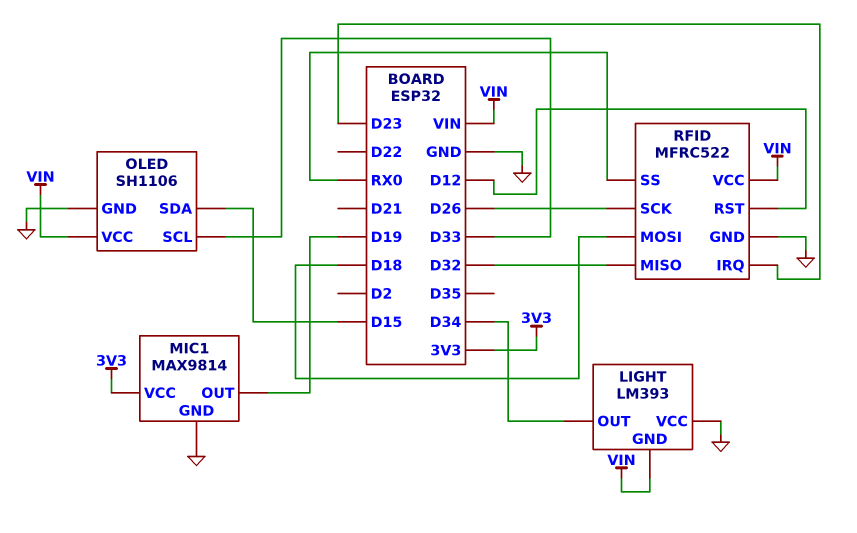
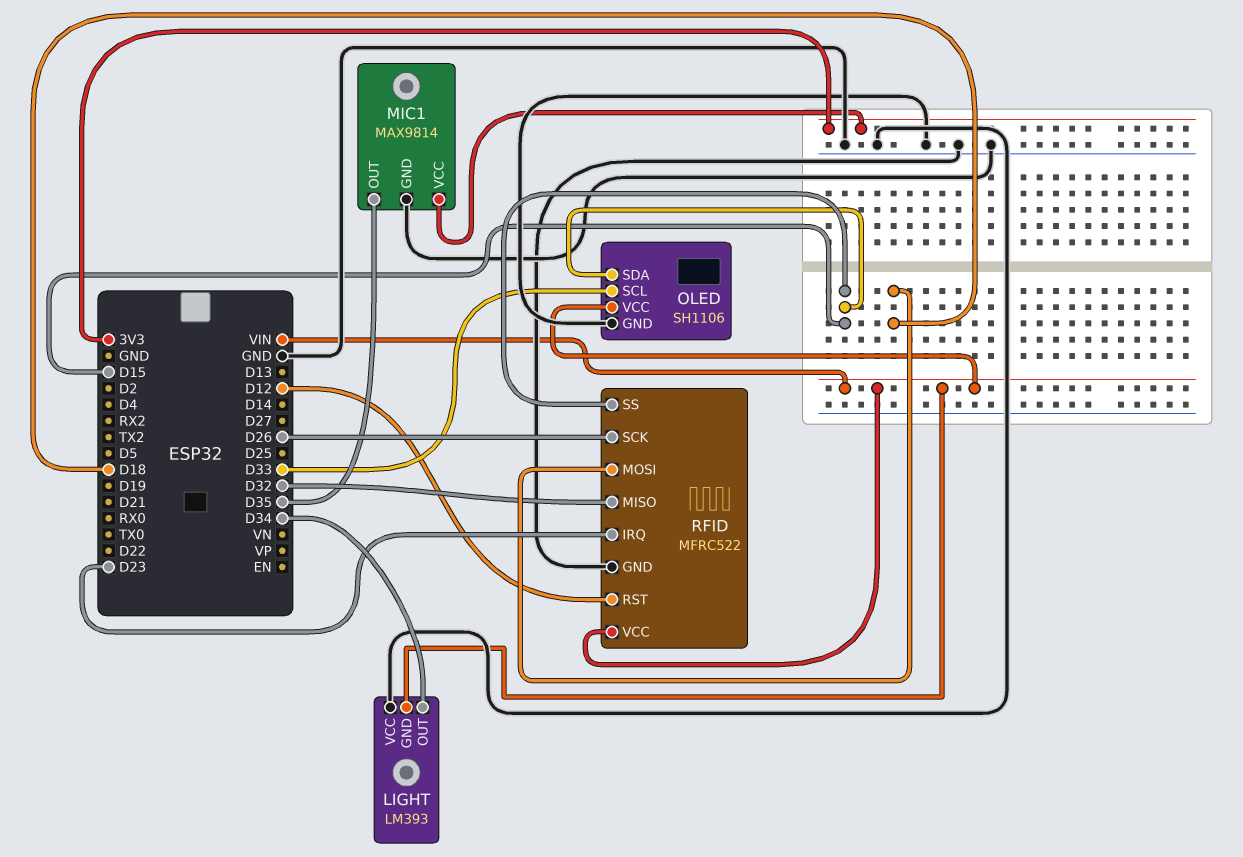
MIC1 pin OUT: D19 -> D35
RFID pin SS: RX0 -> D15

